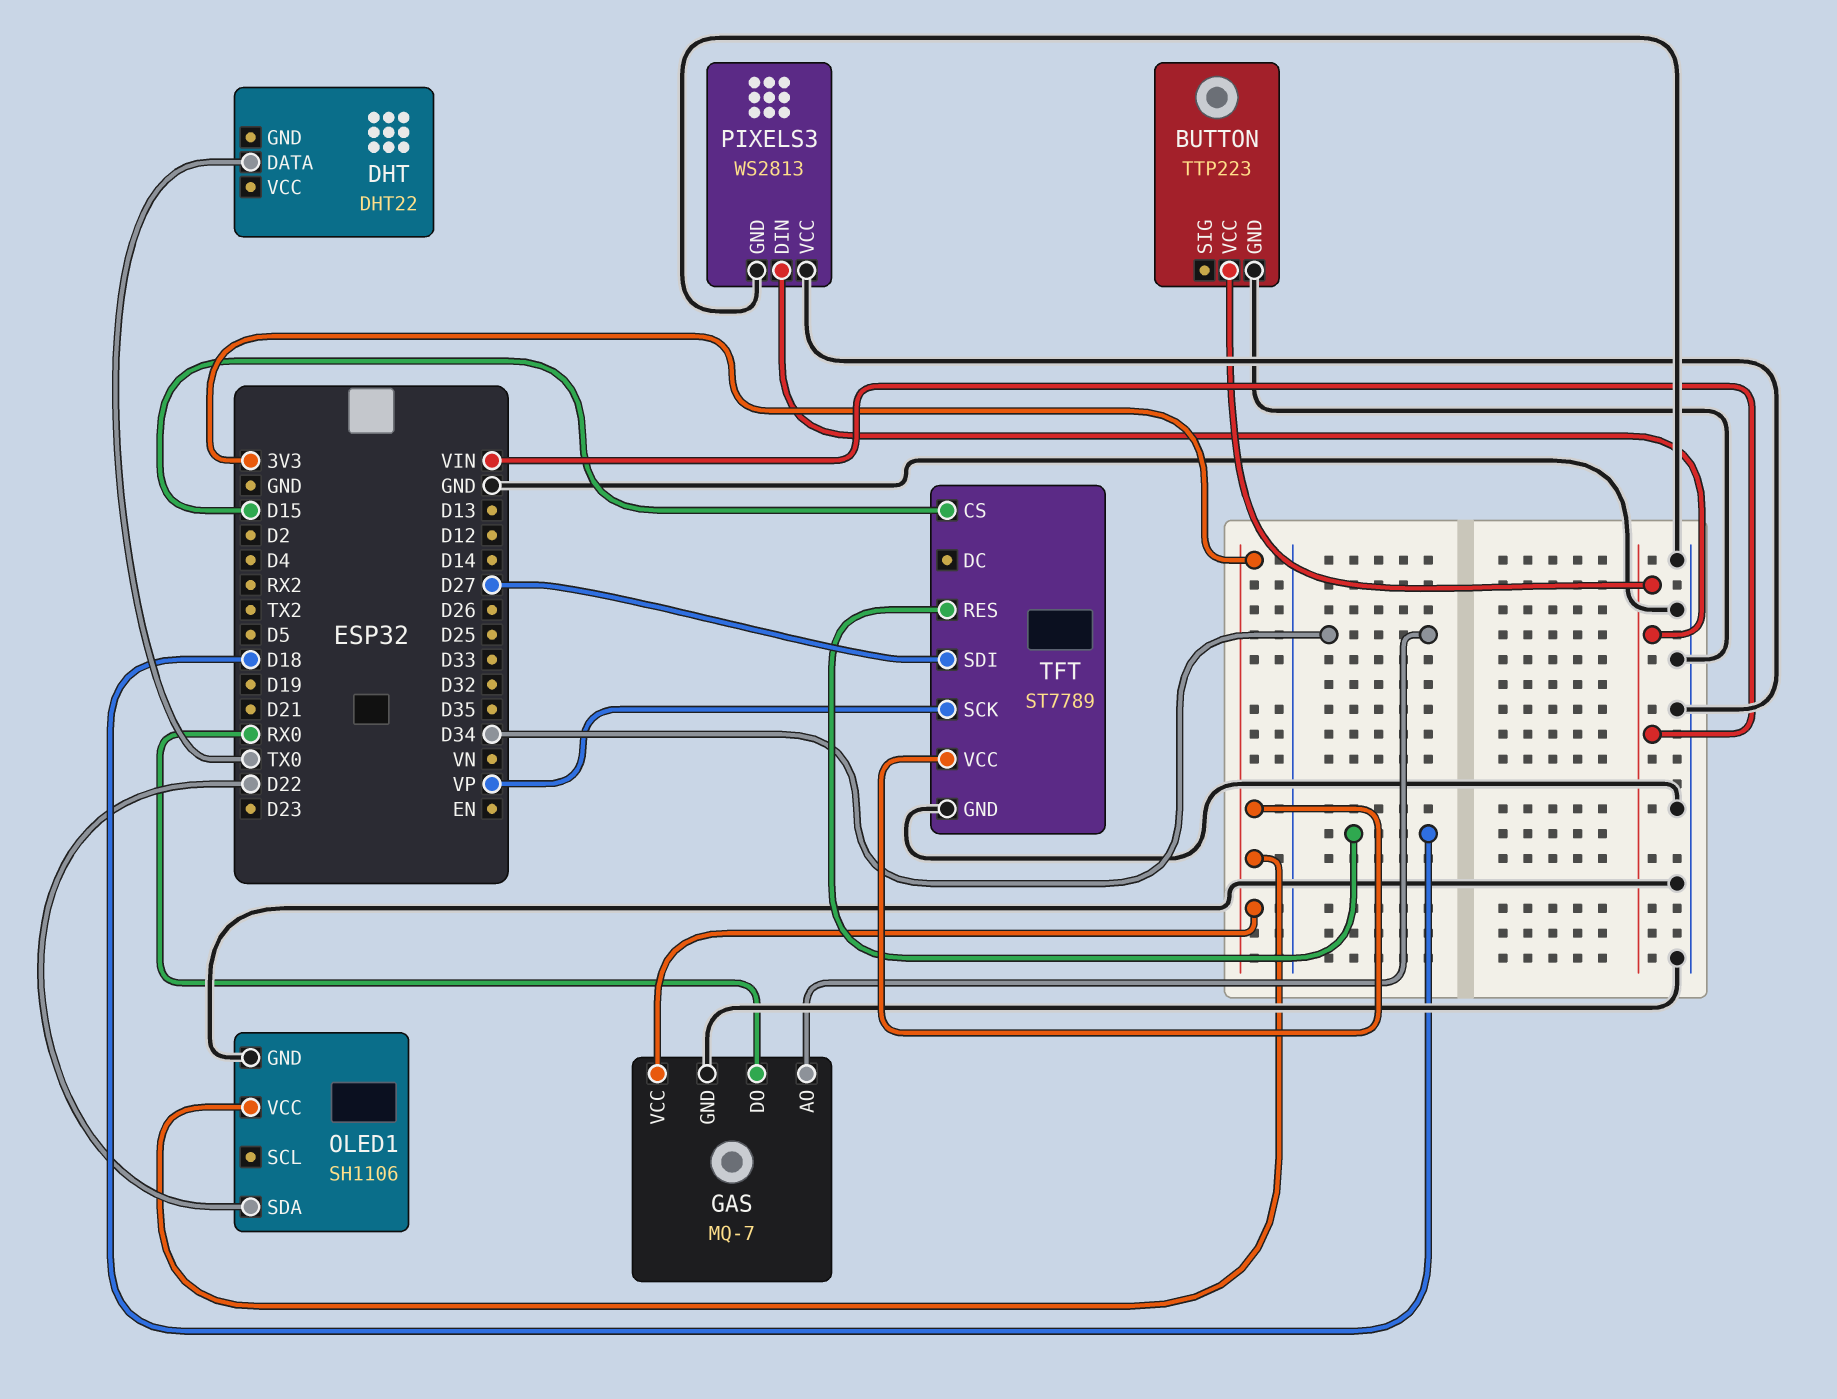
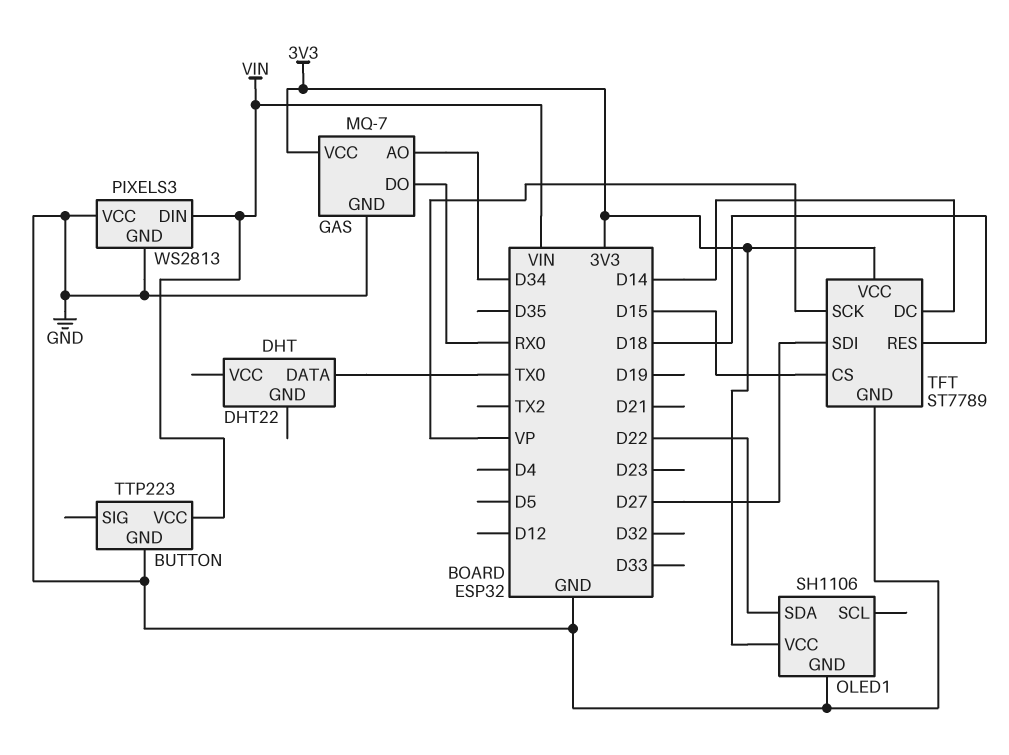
TFT pin DC: none -> D14

